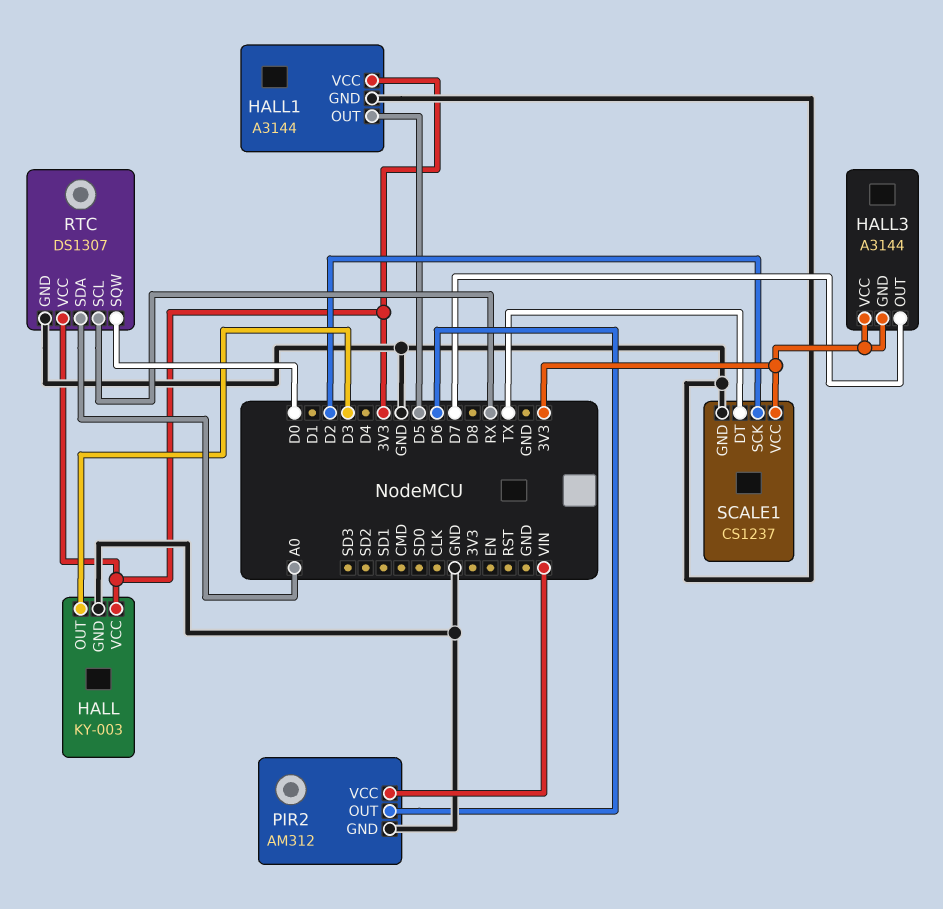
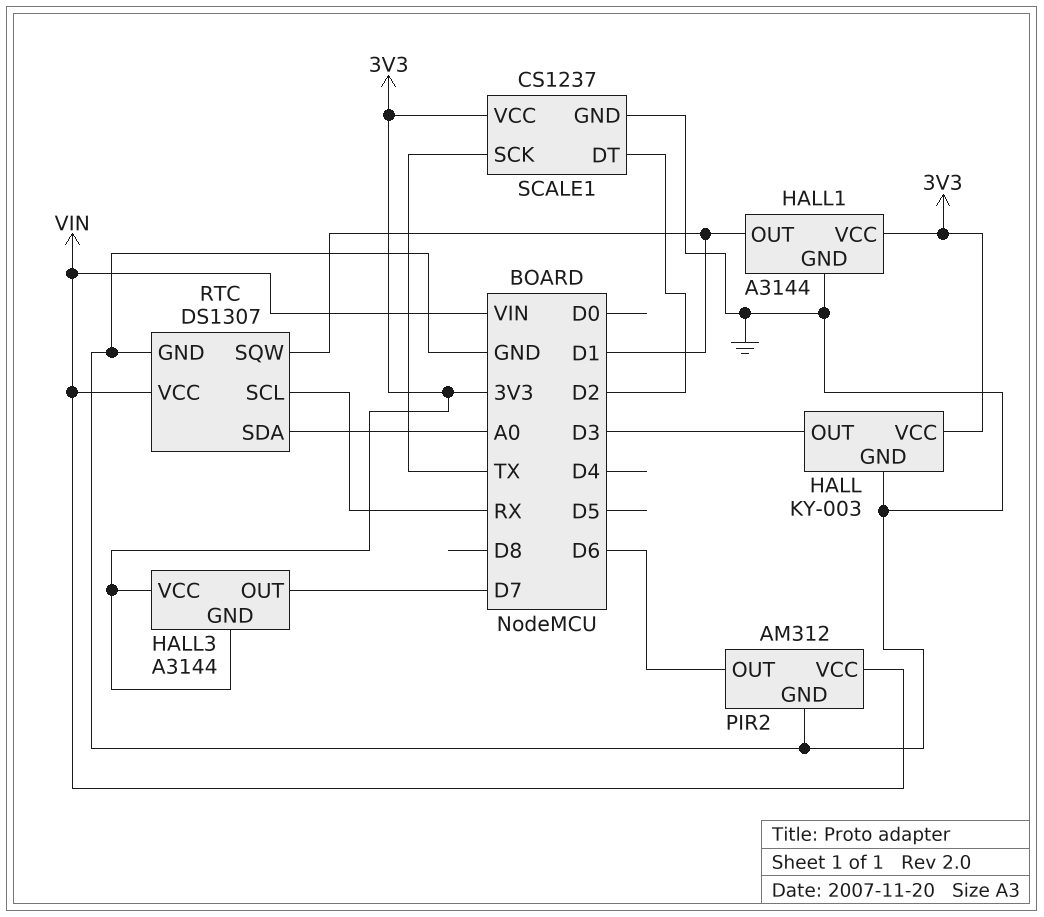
HALL1 pin OUT: D5 -> D1
RTC pin SQW: D0 -> D1
RTC pin VCC: 3V3 -> VIN
SCALE1 pin DT: TX -> D2
SCALE1 pin SCK: D2 -> TX

